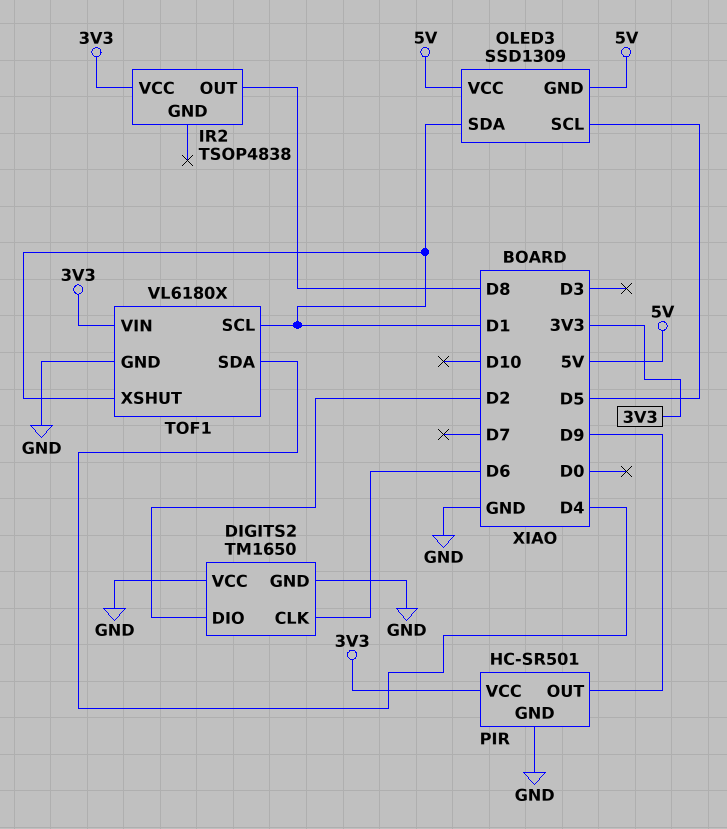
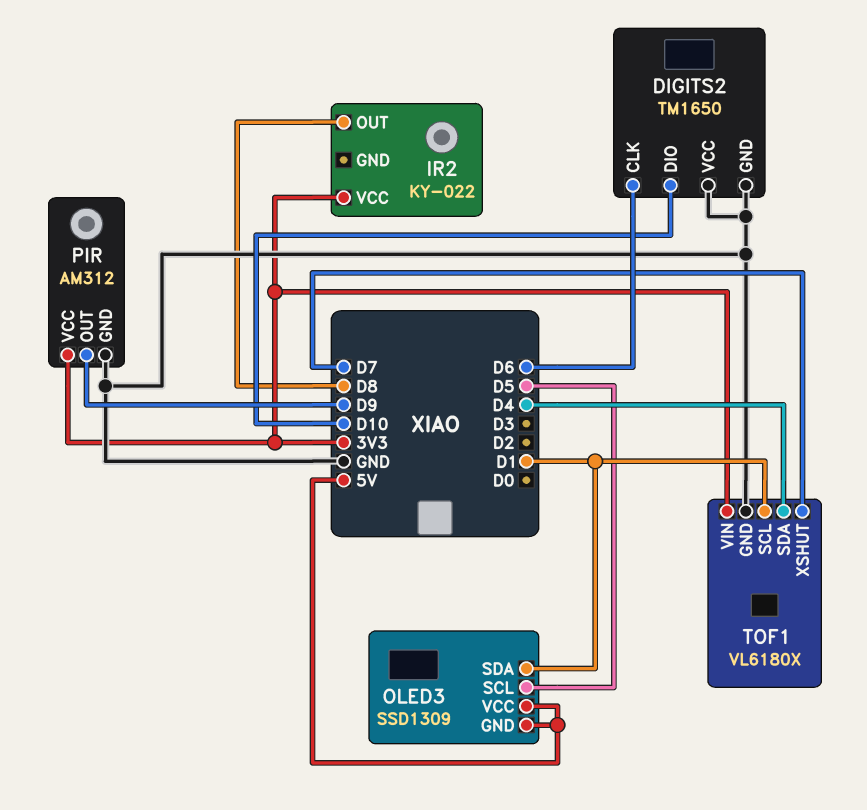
DIGITS2 pin DIO: D2 -> D10
IR2: TSOP4838 -> KY-022
PIR: HC-SR501 -> AM312
TOF1 pin XSHUT: D1 -> D7

